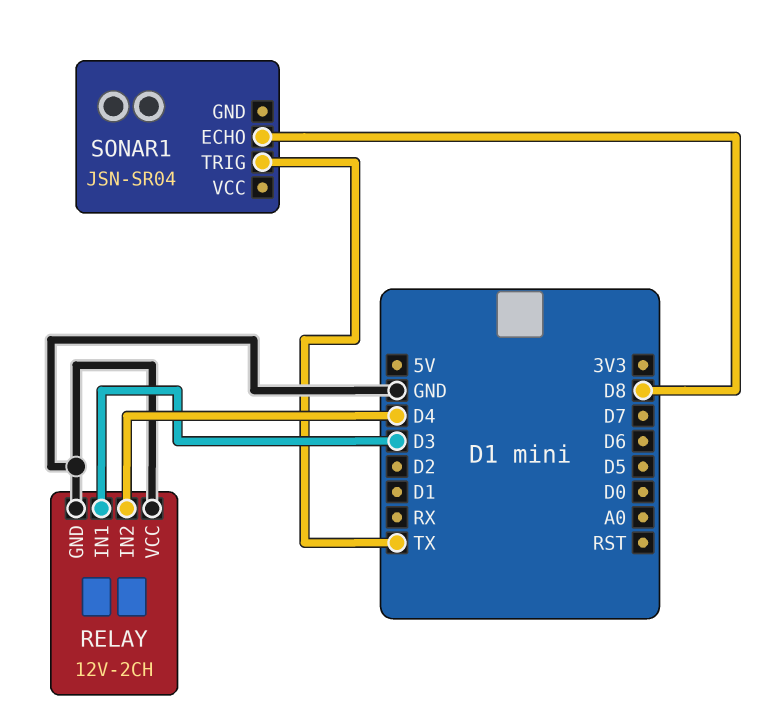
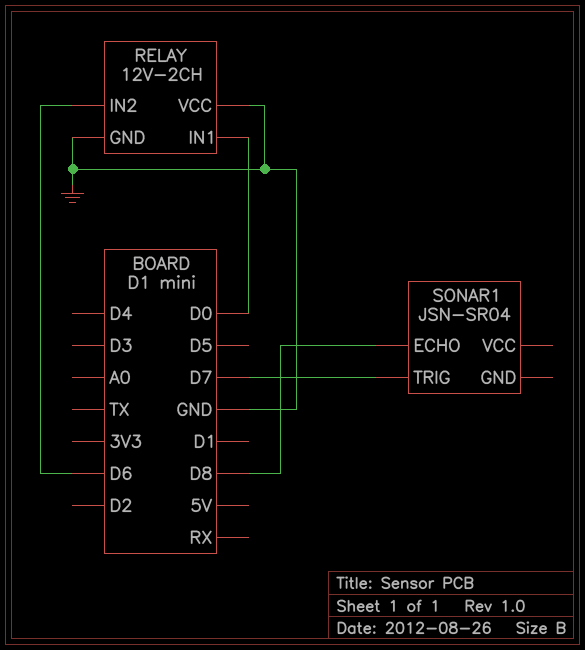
RELAY pin IN1: D3 -> D0
RELAY pin IN2: D4 -> D6
SONAR1 pin TRIG: TX -> D7

